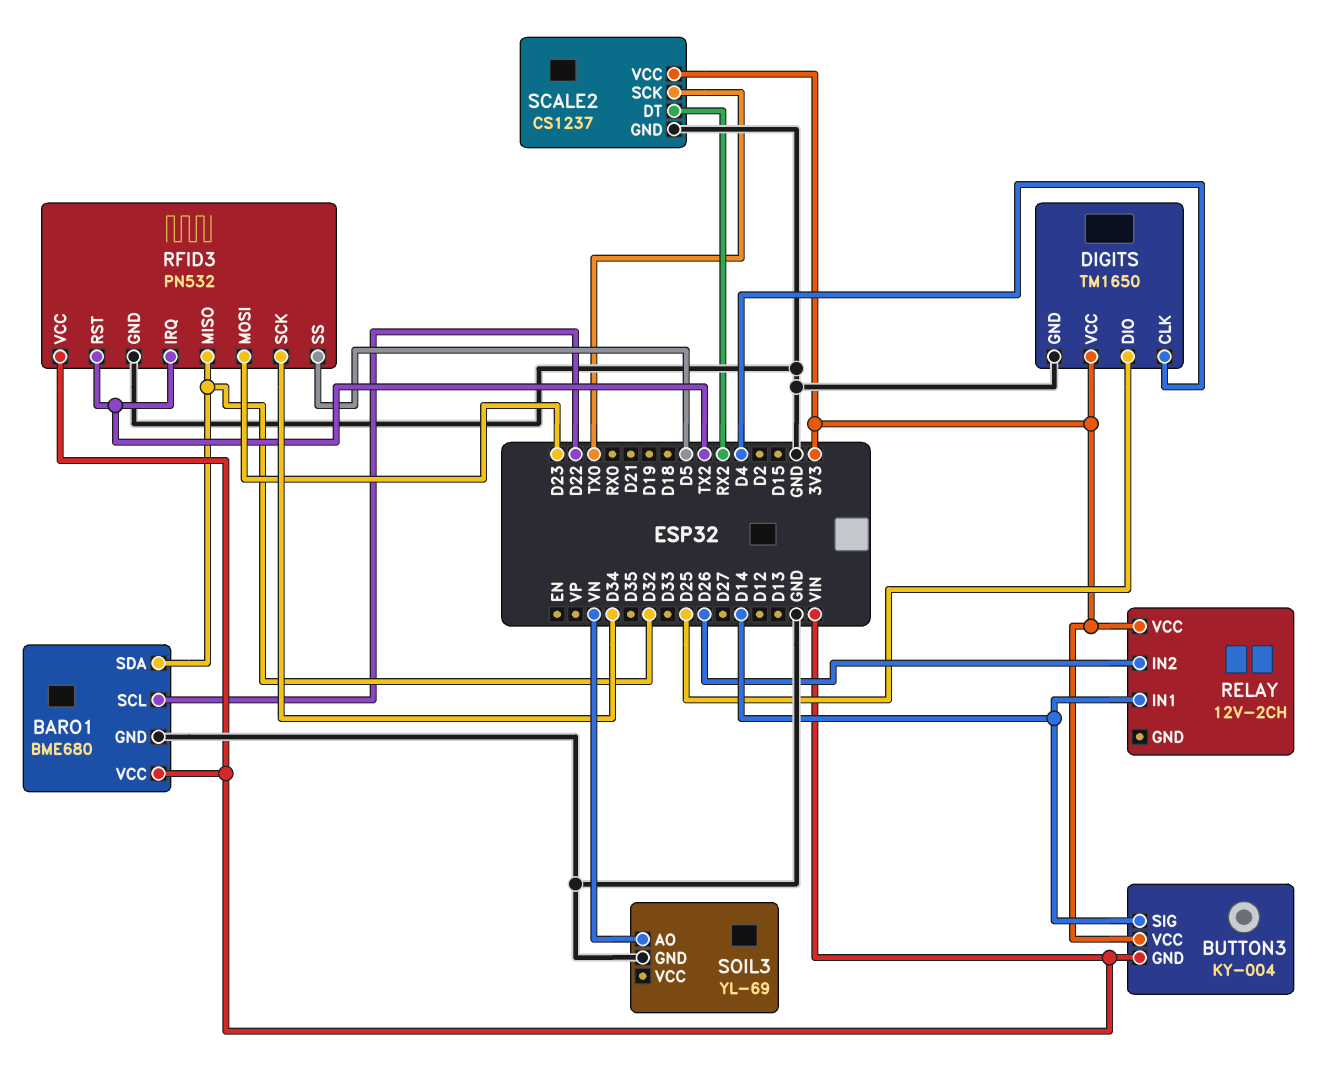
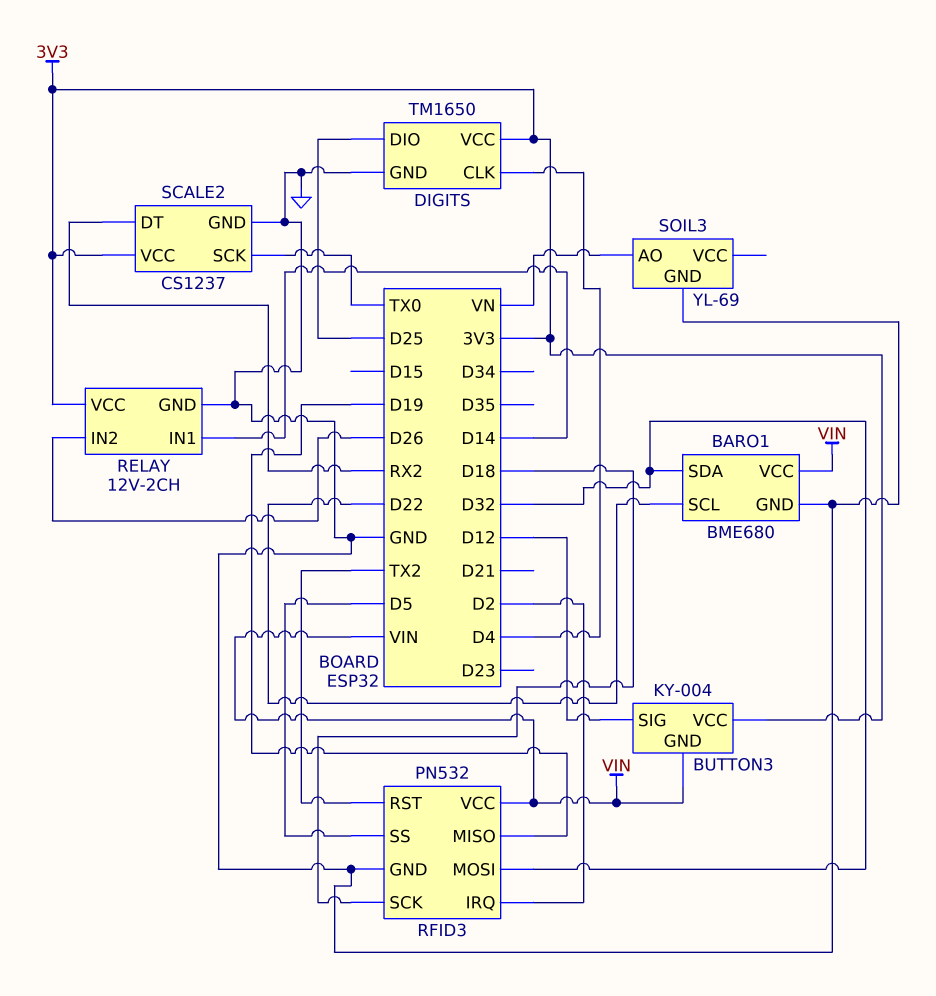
BUTTON3 pin SIG: D14 -> D12
RELAY pin GND: none -> GND
RFID3 pin IRQ: TX2 -> D2
RFID3 pin MISO: D32 -> D19
RFID3 pin MOSI: D23 -> D32
RFID3 pin SCK: D34 -> D18

